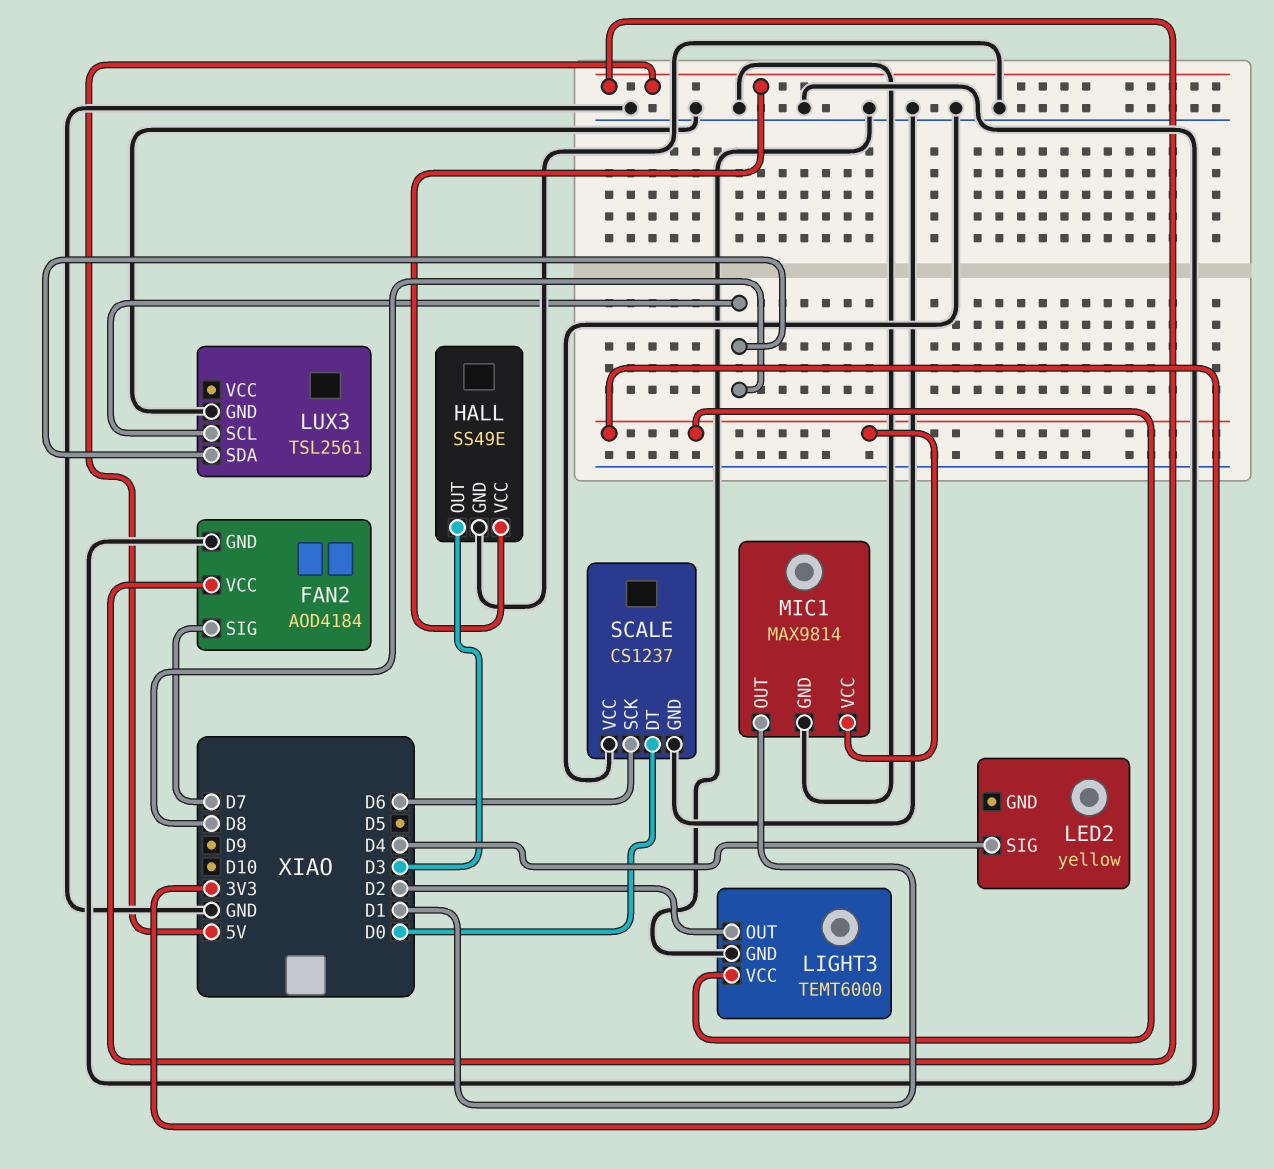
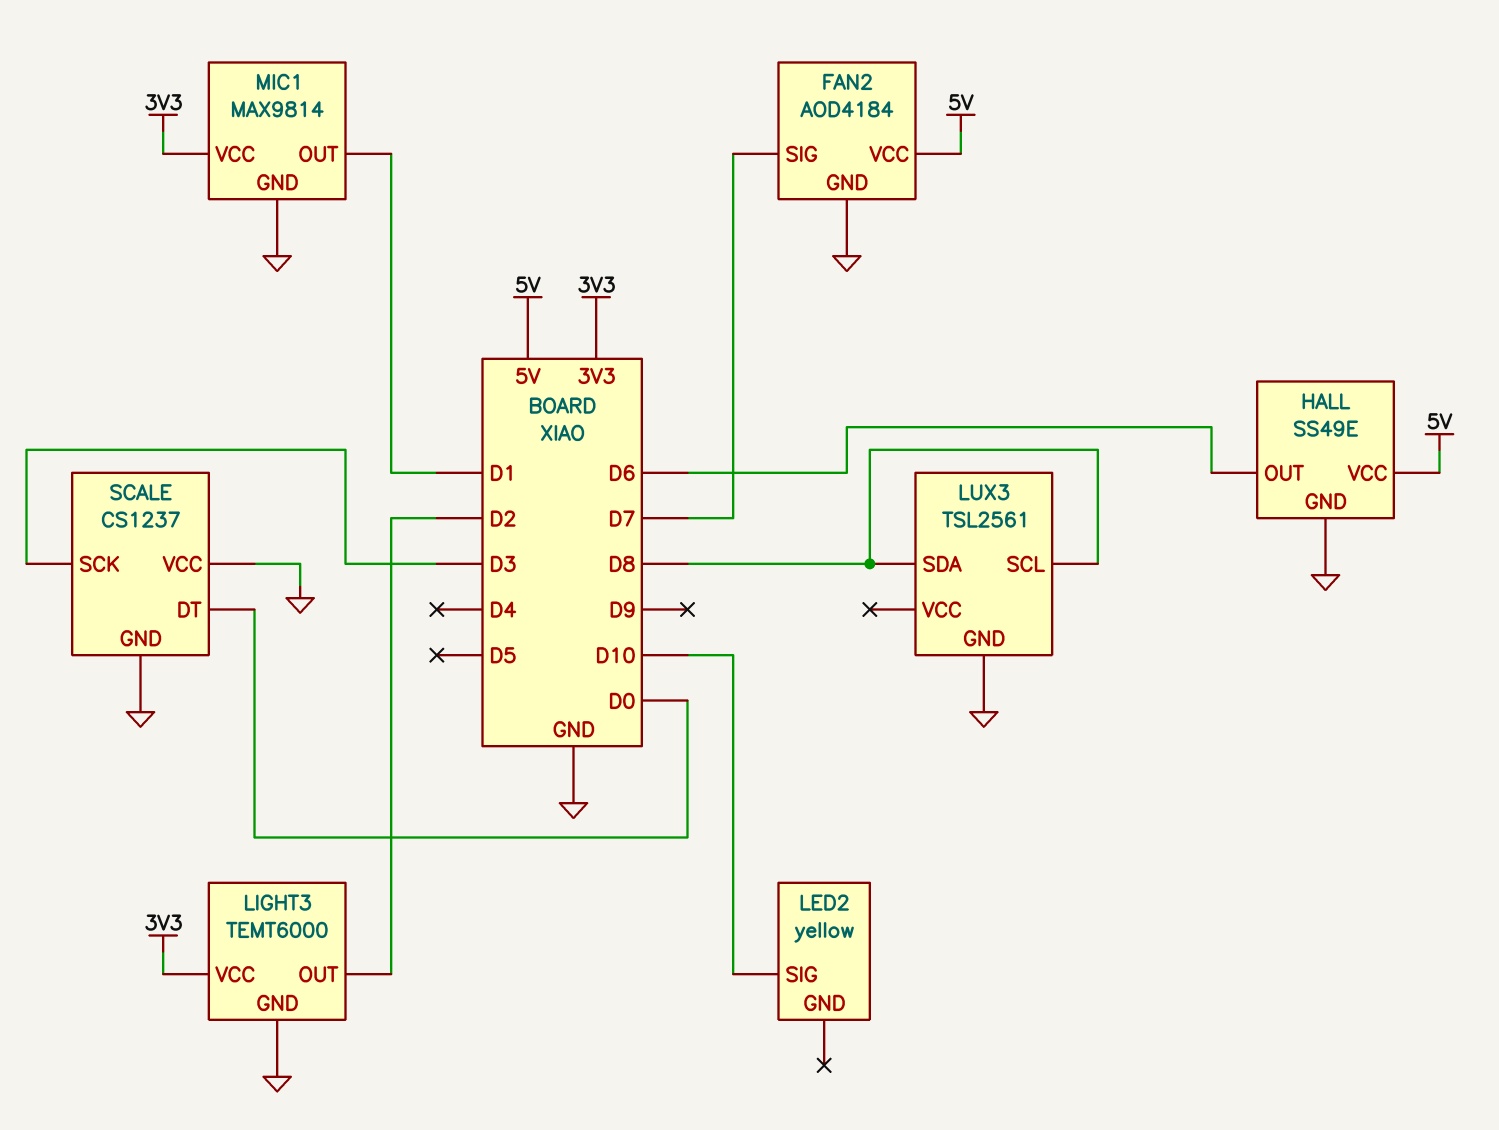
HALL pin OUT: D3 -> D6
LED2 pin SIG: D4 -> D10
SCALE pin SCK: D6 -> D3

